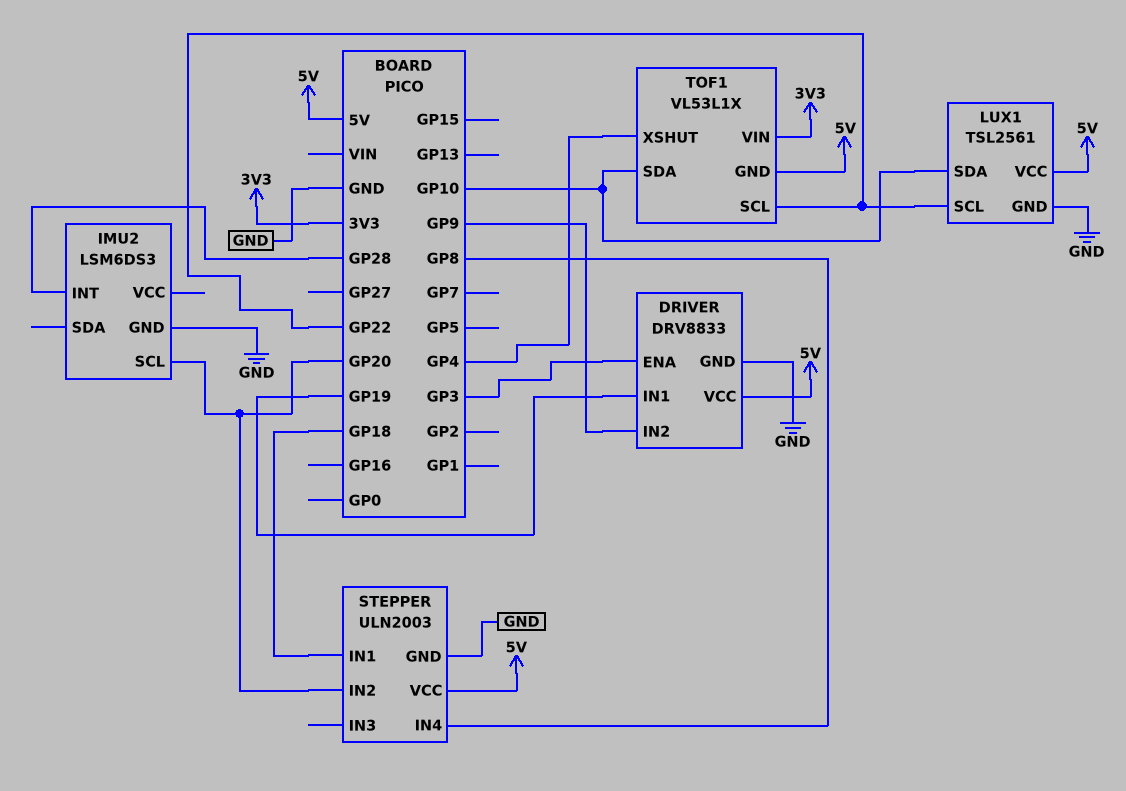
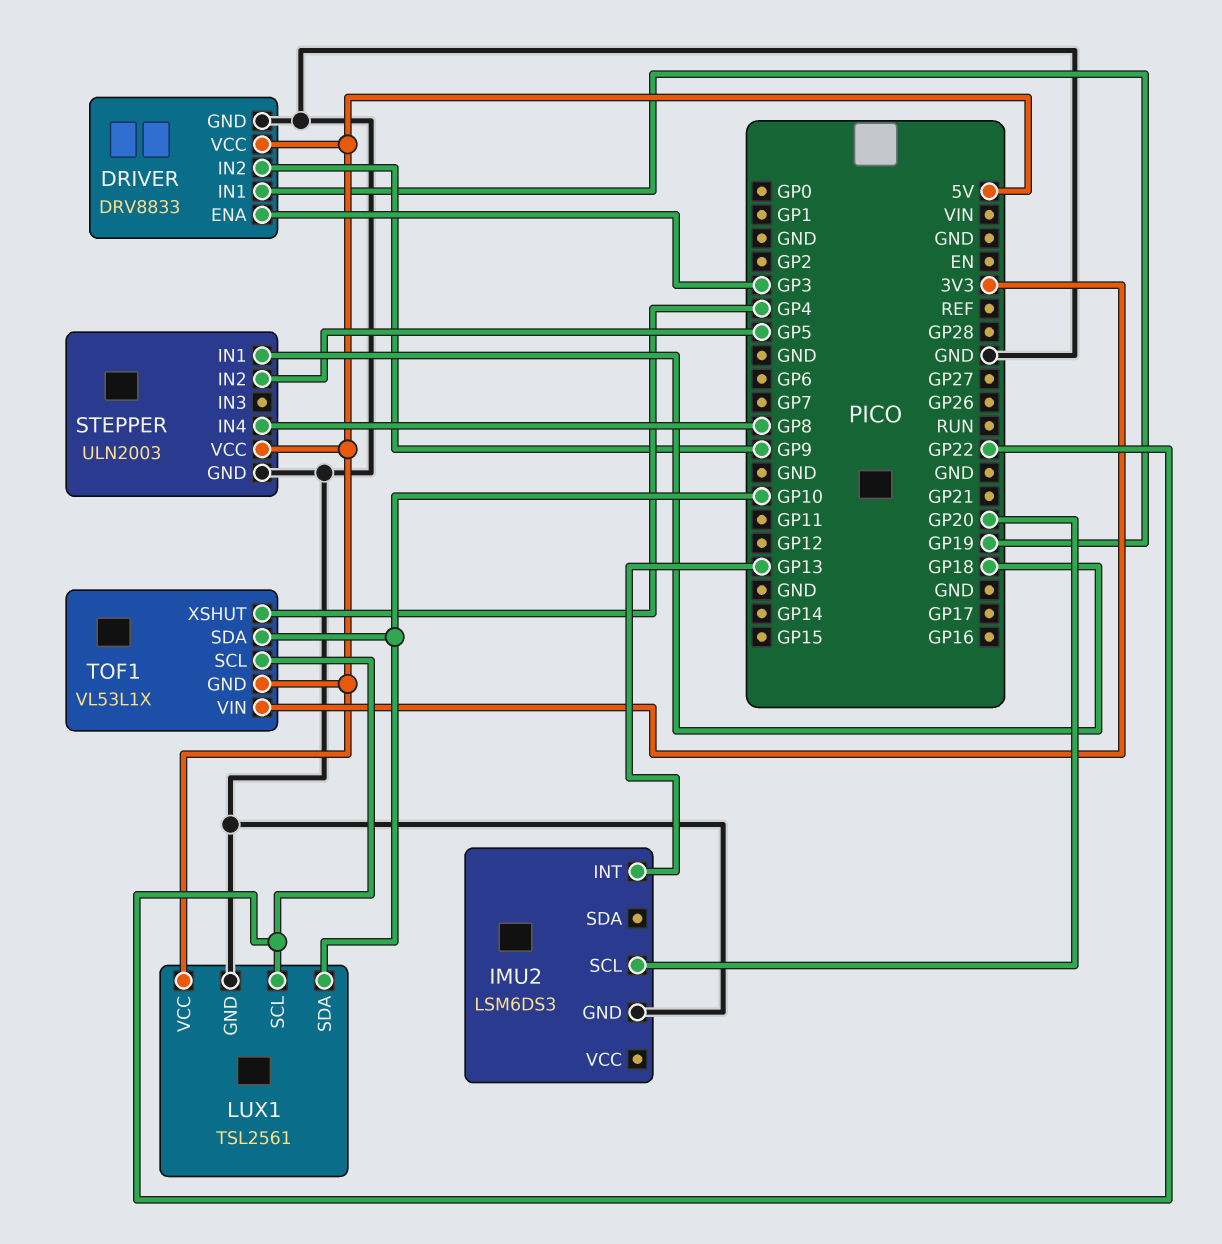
IMU2 pin INT: GP28 -> GP13
STEPPER pin IN2: GP20 -> GP5

